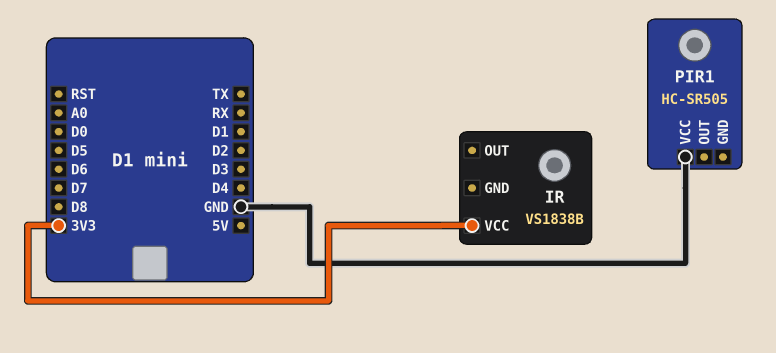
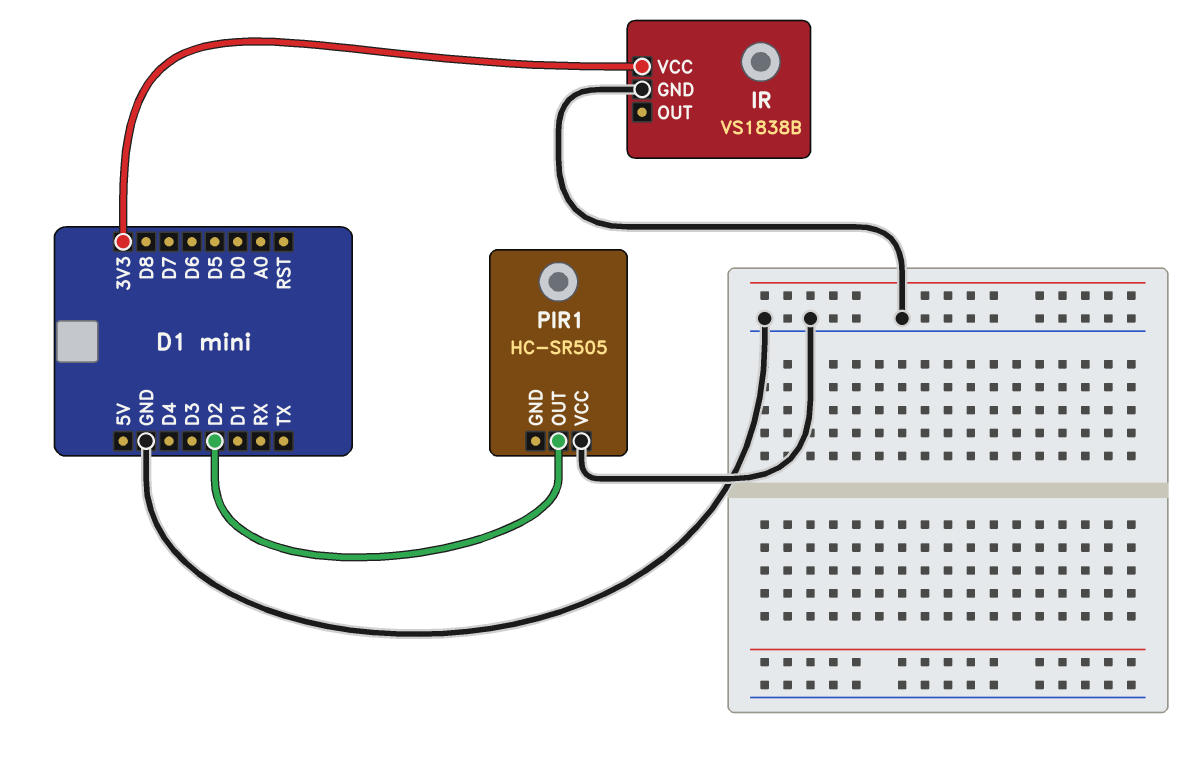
IR pin GND: none -> GND
PIR1 pin OUT: none -> D2

